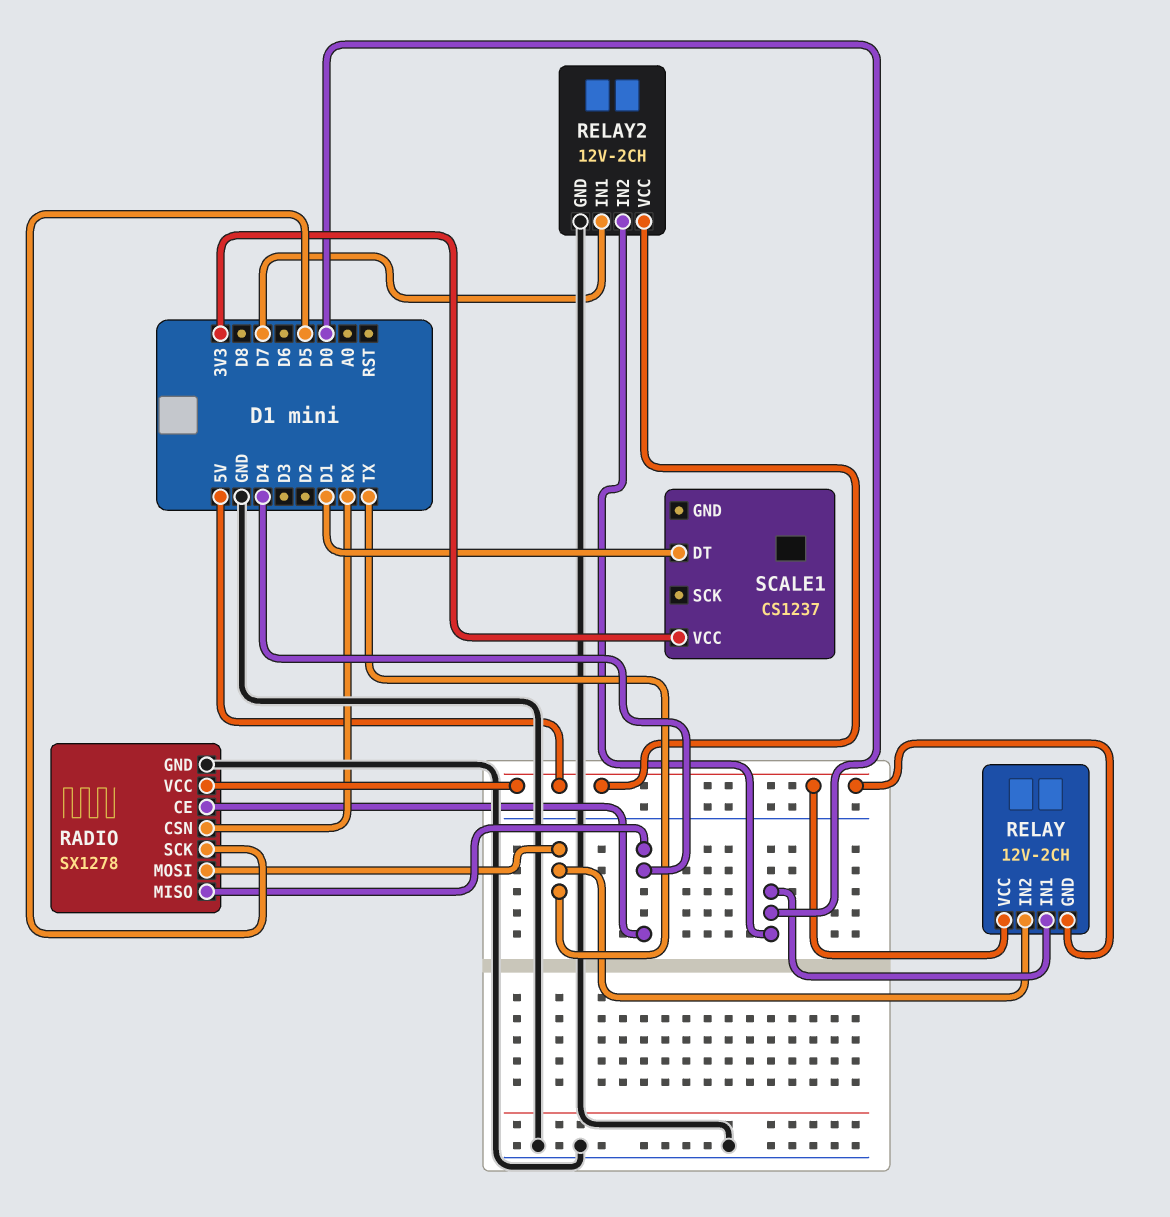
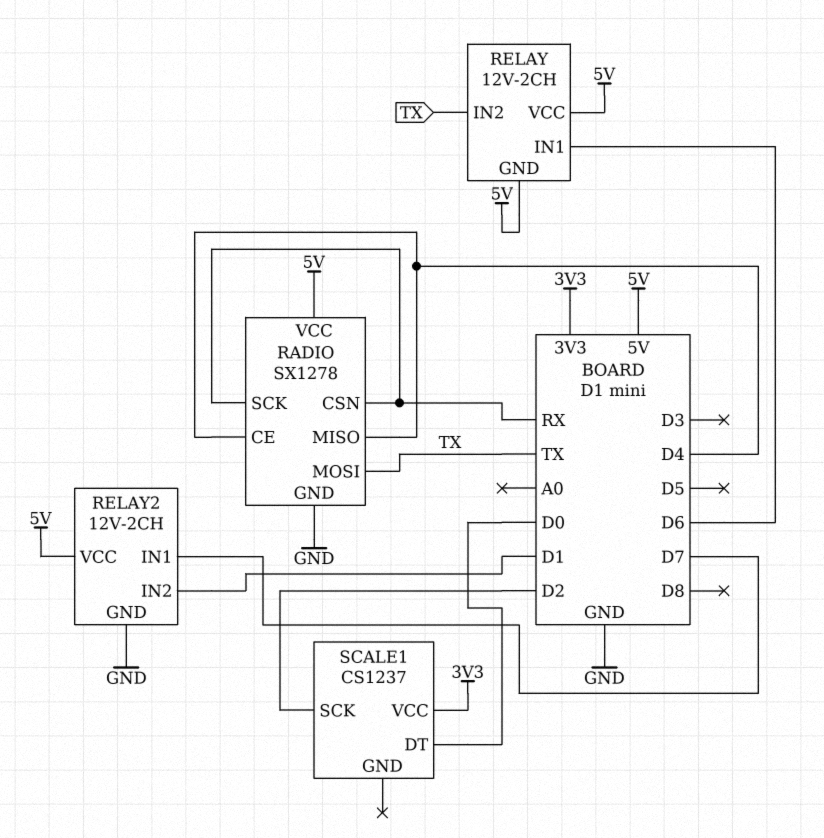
RADIO pin SCK: D5 -> RX
RELAY pin IN1: D0 -> D6
RELAY2 pin IN2: D0 -> D1
SCALE1 pin DT: D1 -> D0
SCALE1 pin SCK: none -> D2

